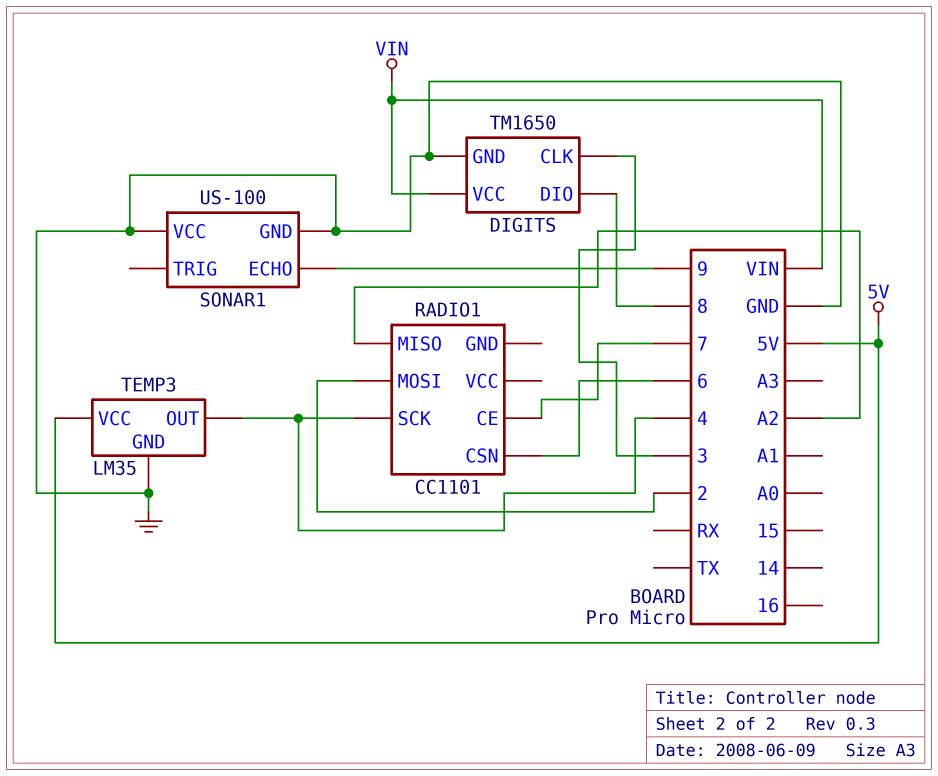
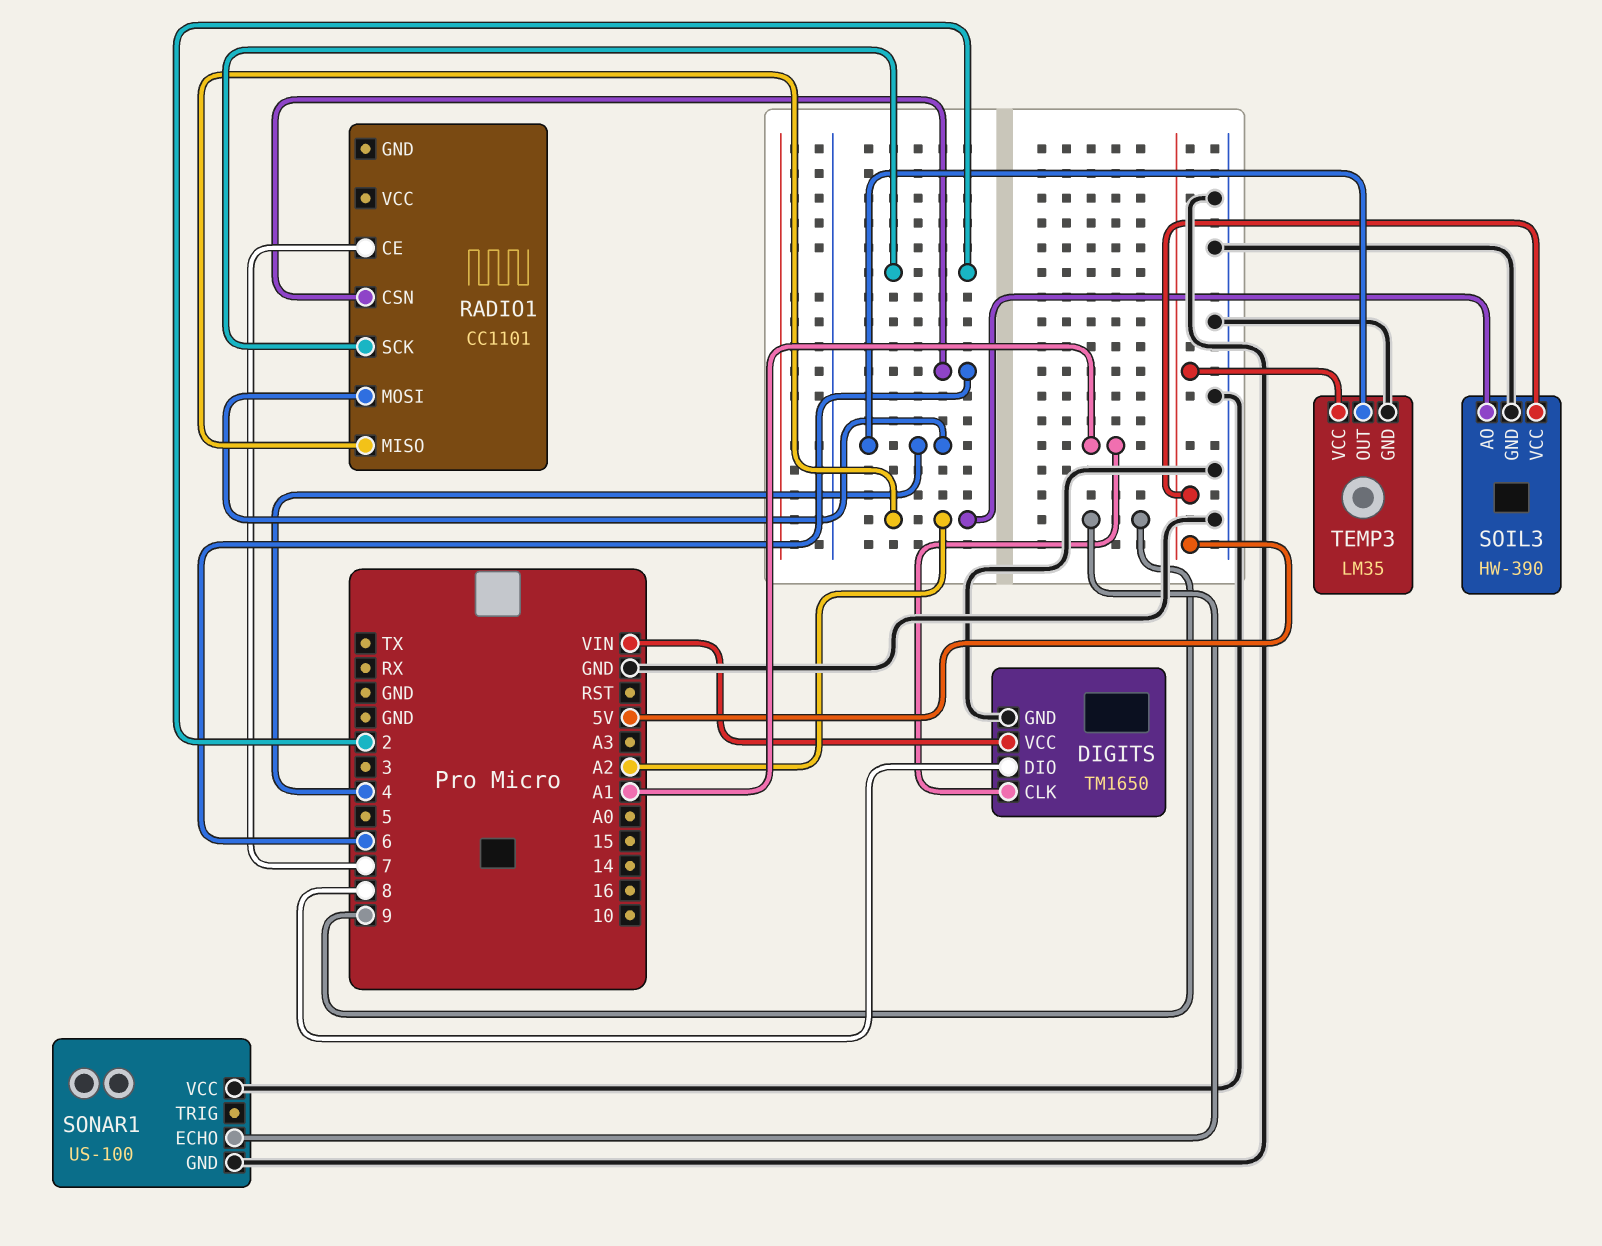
DIGITS pin CLK: 3 -> A1
RADIO1 pin MOSI: 2 -> 4
RADIO1 pin SCK: 4 -> 2
SOIL3: none -> HW-390
SOIL3 pin AO: none -> A2
SOIL3 pin GND: none -> GND
SOIL3 pin VCC: none -> 5V

